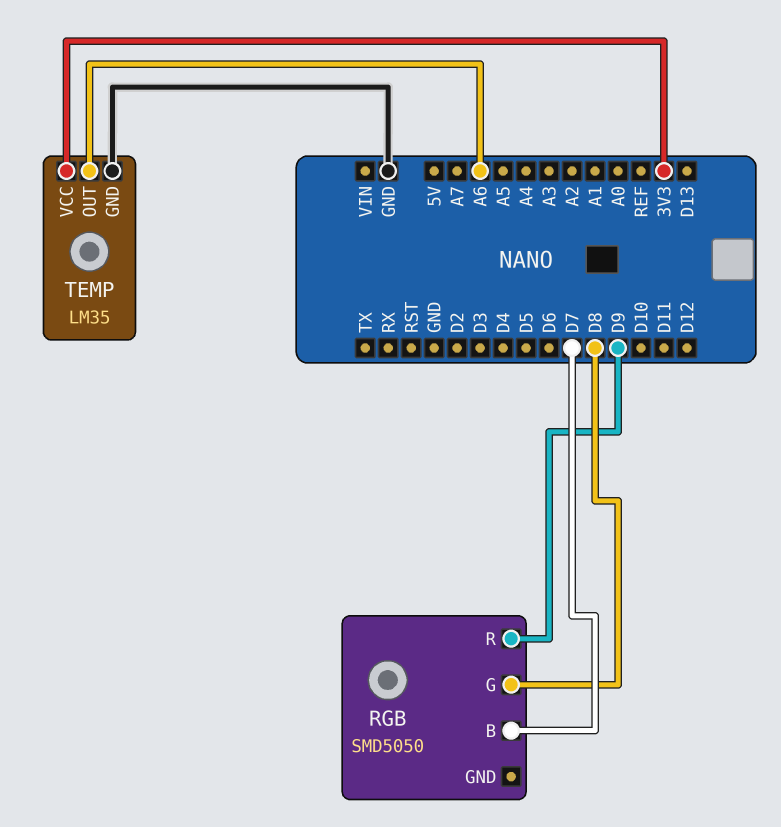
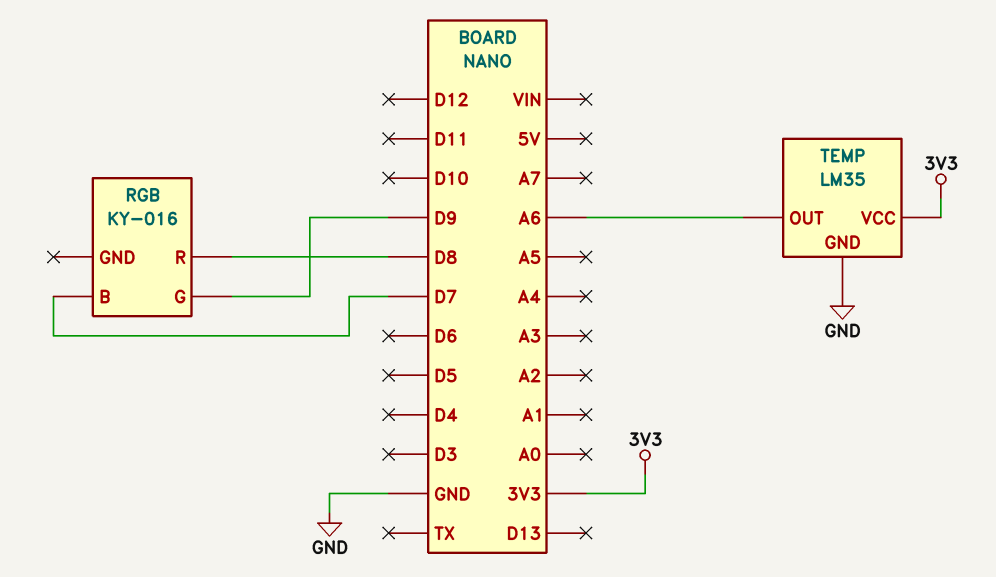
RGB: SMD5050 -> KY-016
RGB pin G: D8 -> D9
RGB pin R: D9 -> D8

